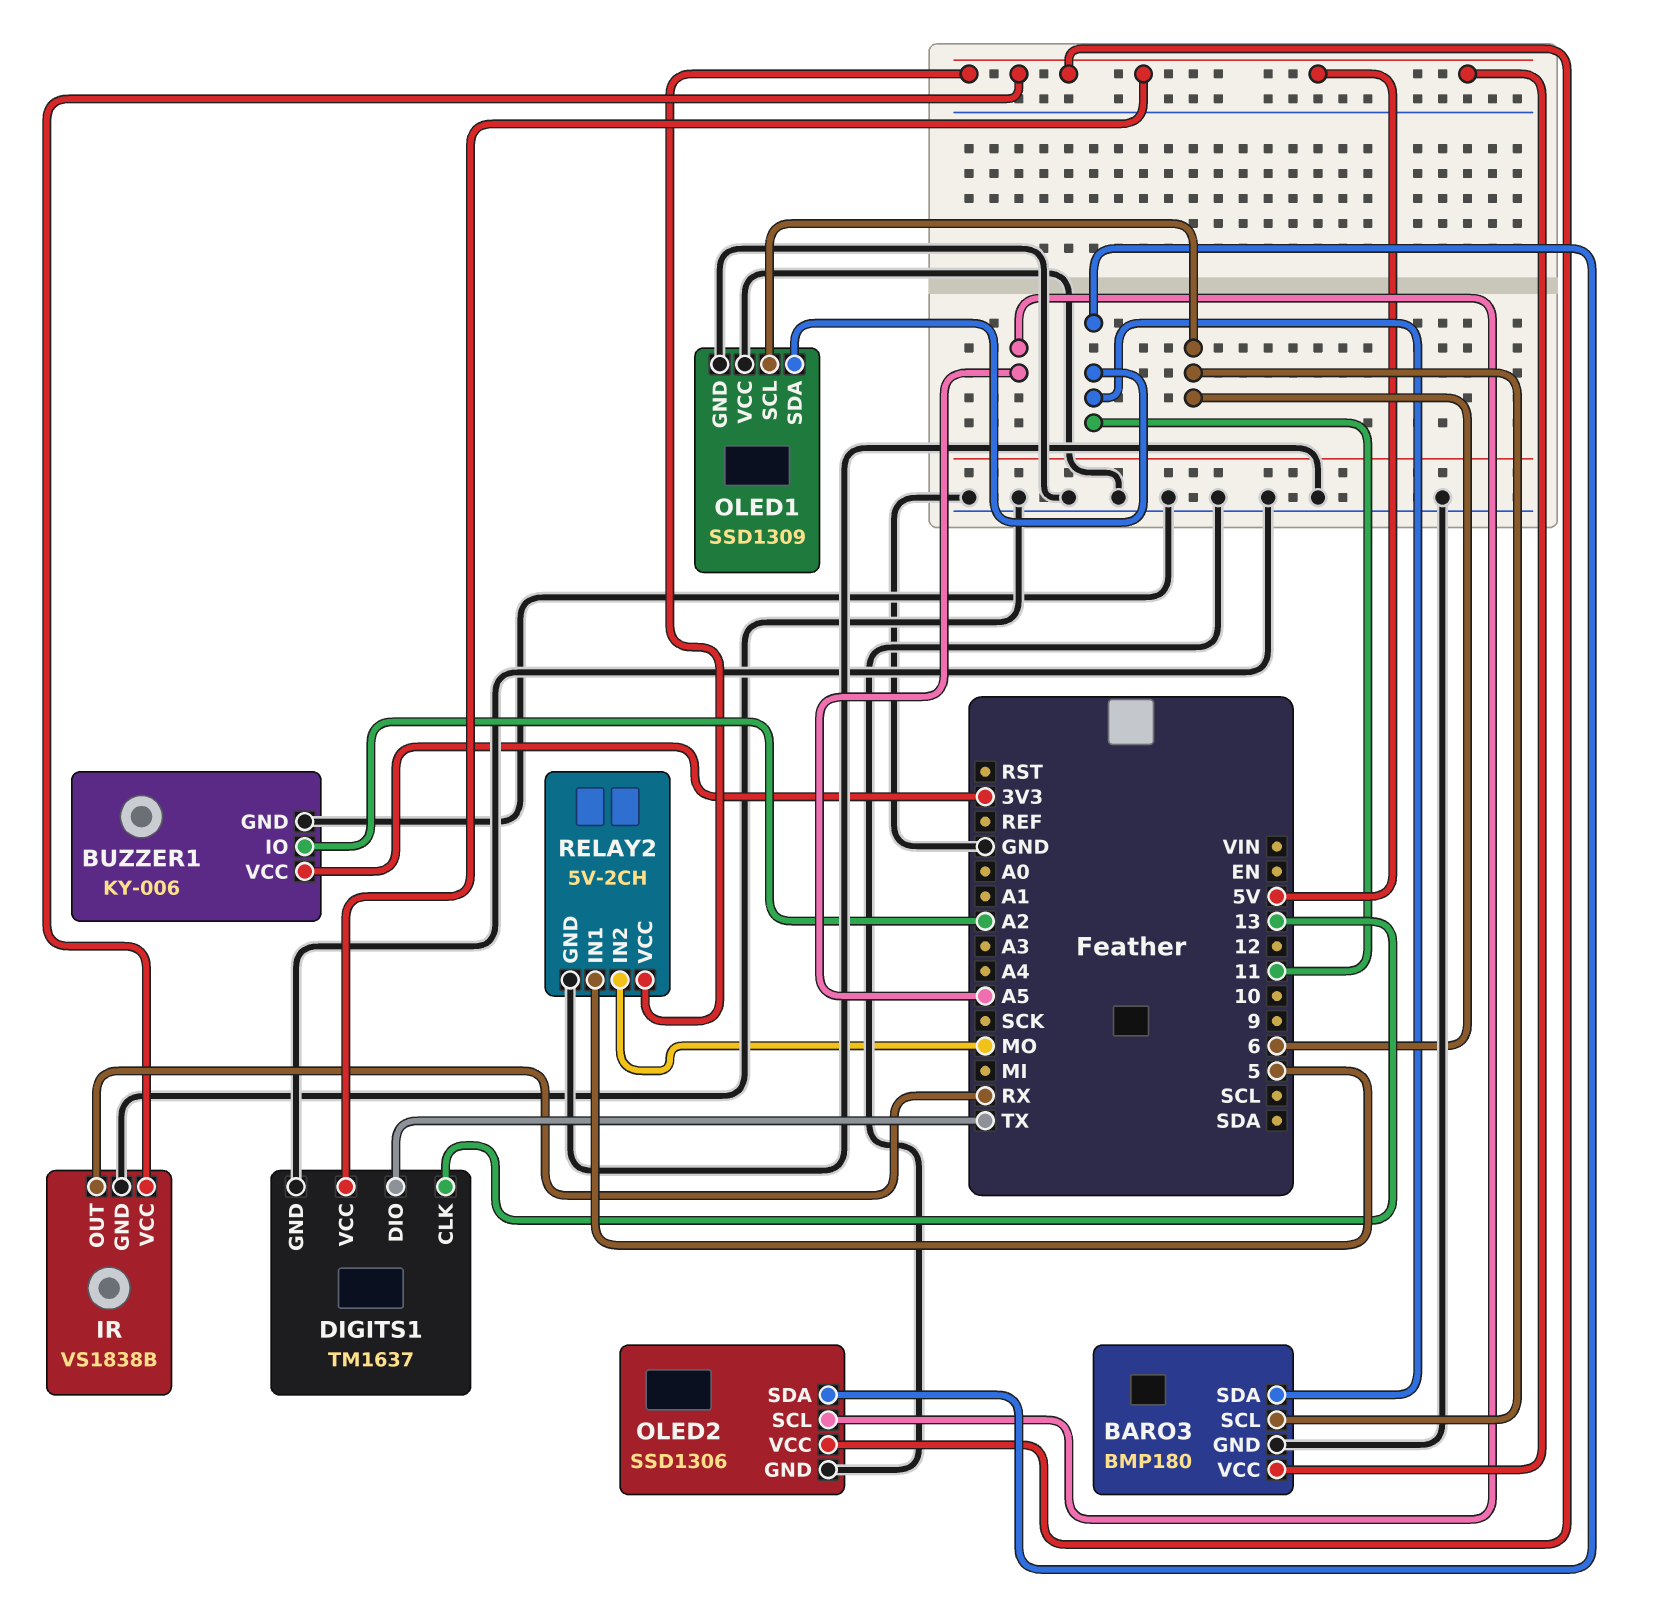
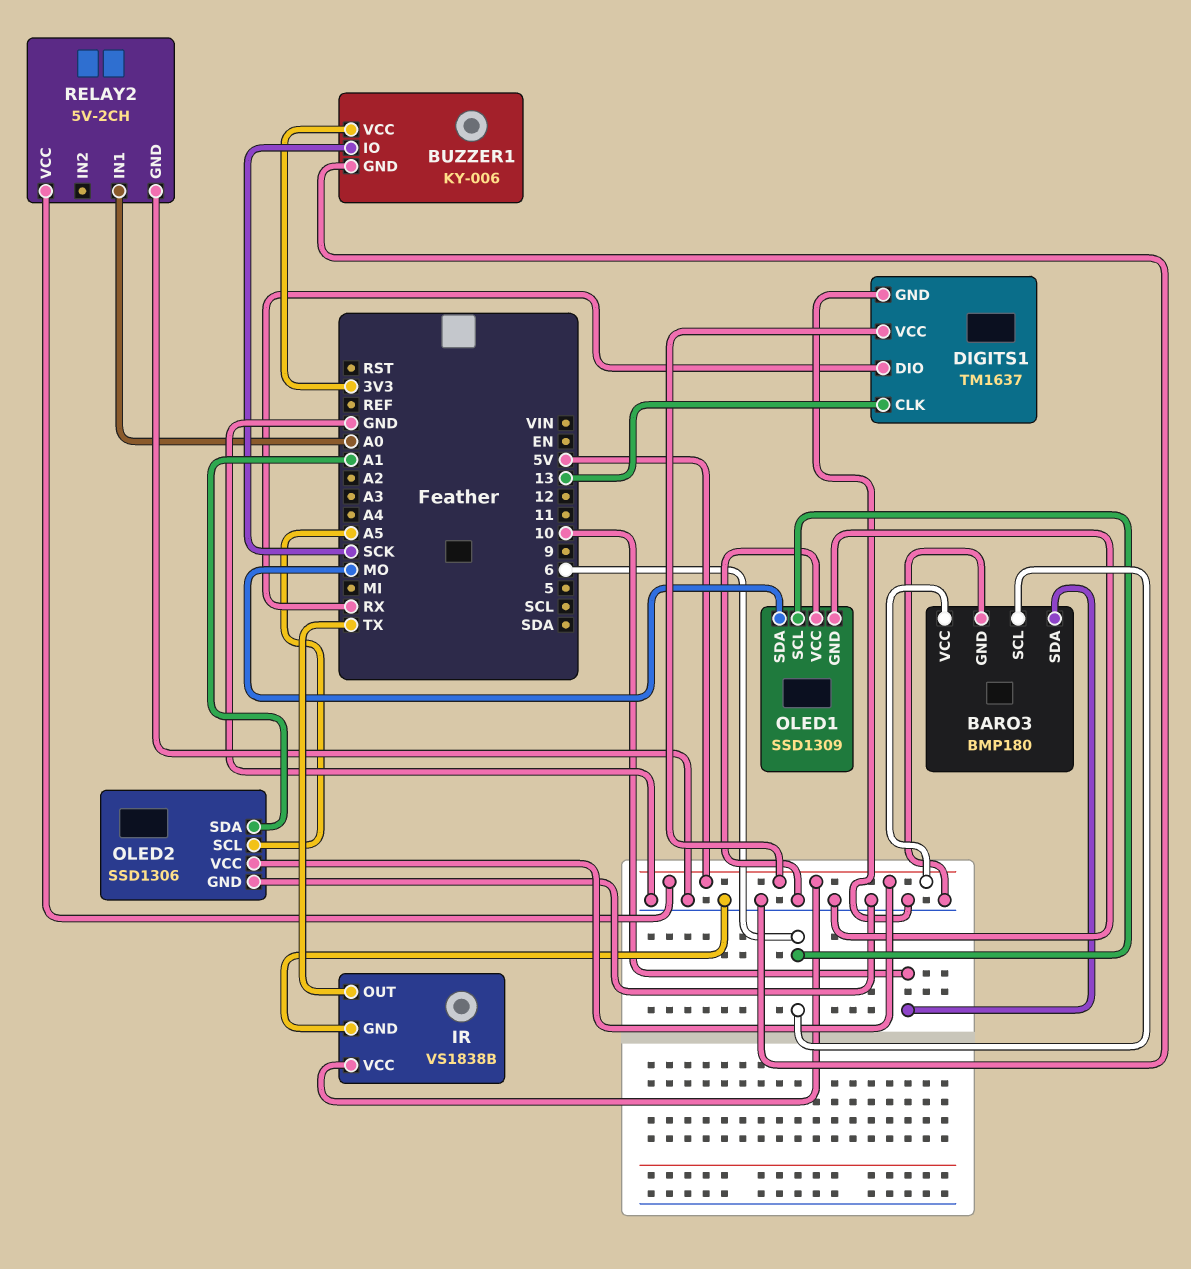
BARO3 pin SDA: 11 -> 10
BUZZER1 pin IO: A2 -> SCK
DIGITS1 pin DIO: TX -> RX
IR pin OUT: RX -> TX
OLED1 pin SDA: 11 -> MO
OLED2 pin SDA: 11 -> A1
RELAY2 pin IN1: 5 -> A0
RELAY2 pin IN2: MO -> none

